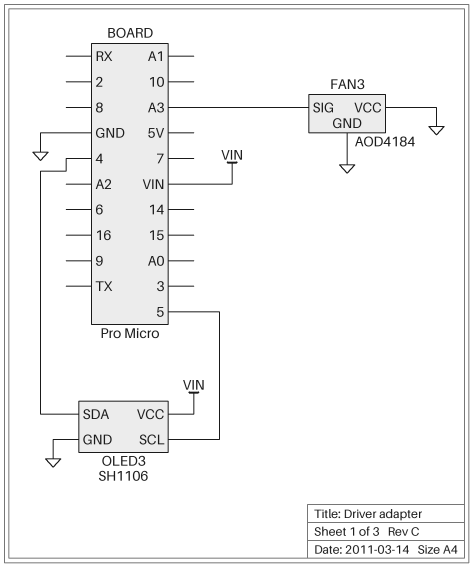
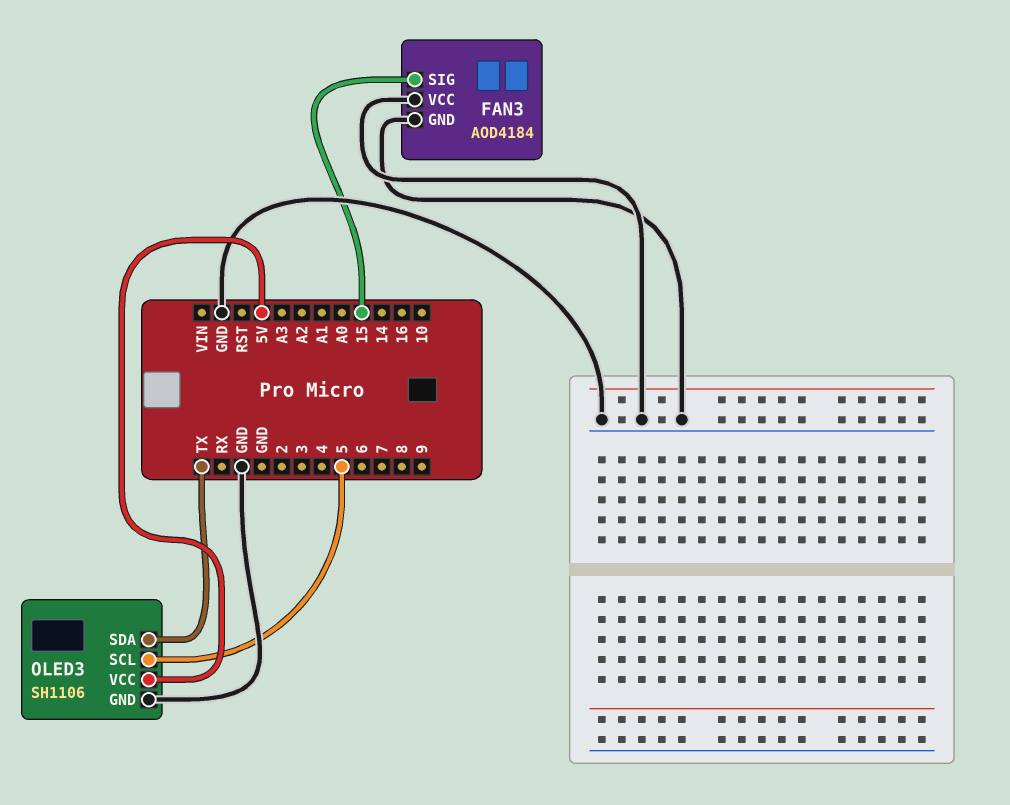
FAN3 pin SIG: A3 -> 15
OLED3 pin SDA: 4 -> TX
OLED3 pin VCC: VIN -> 5V

